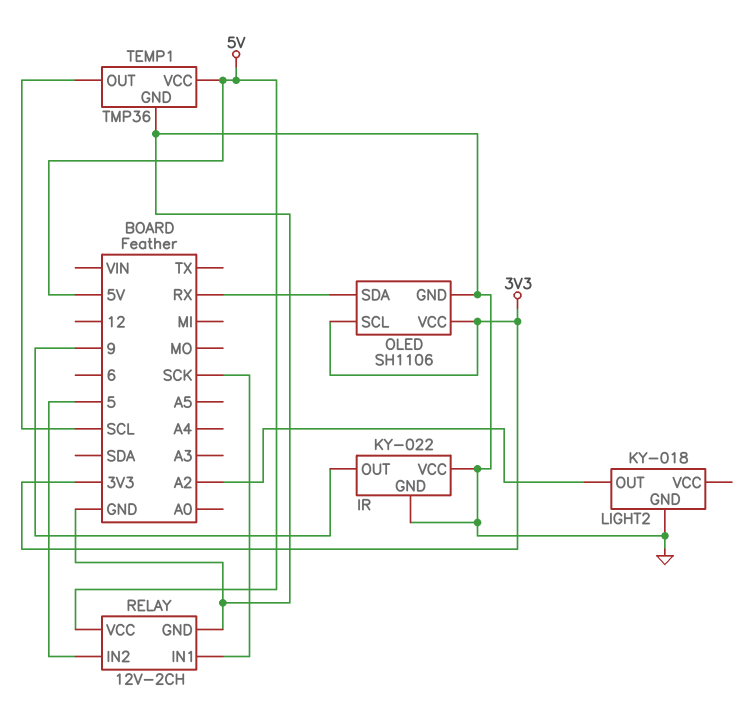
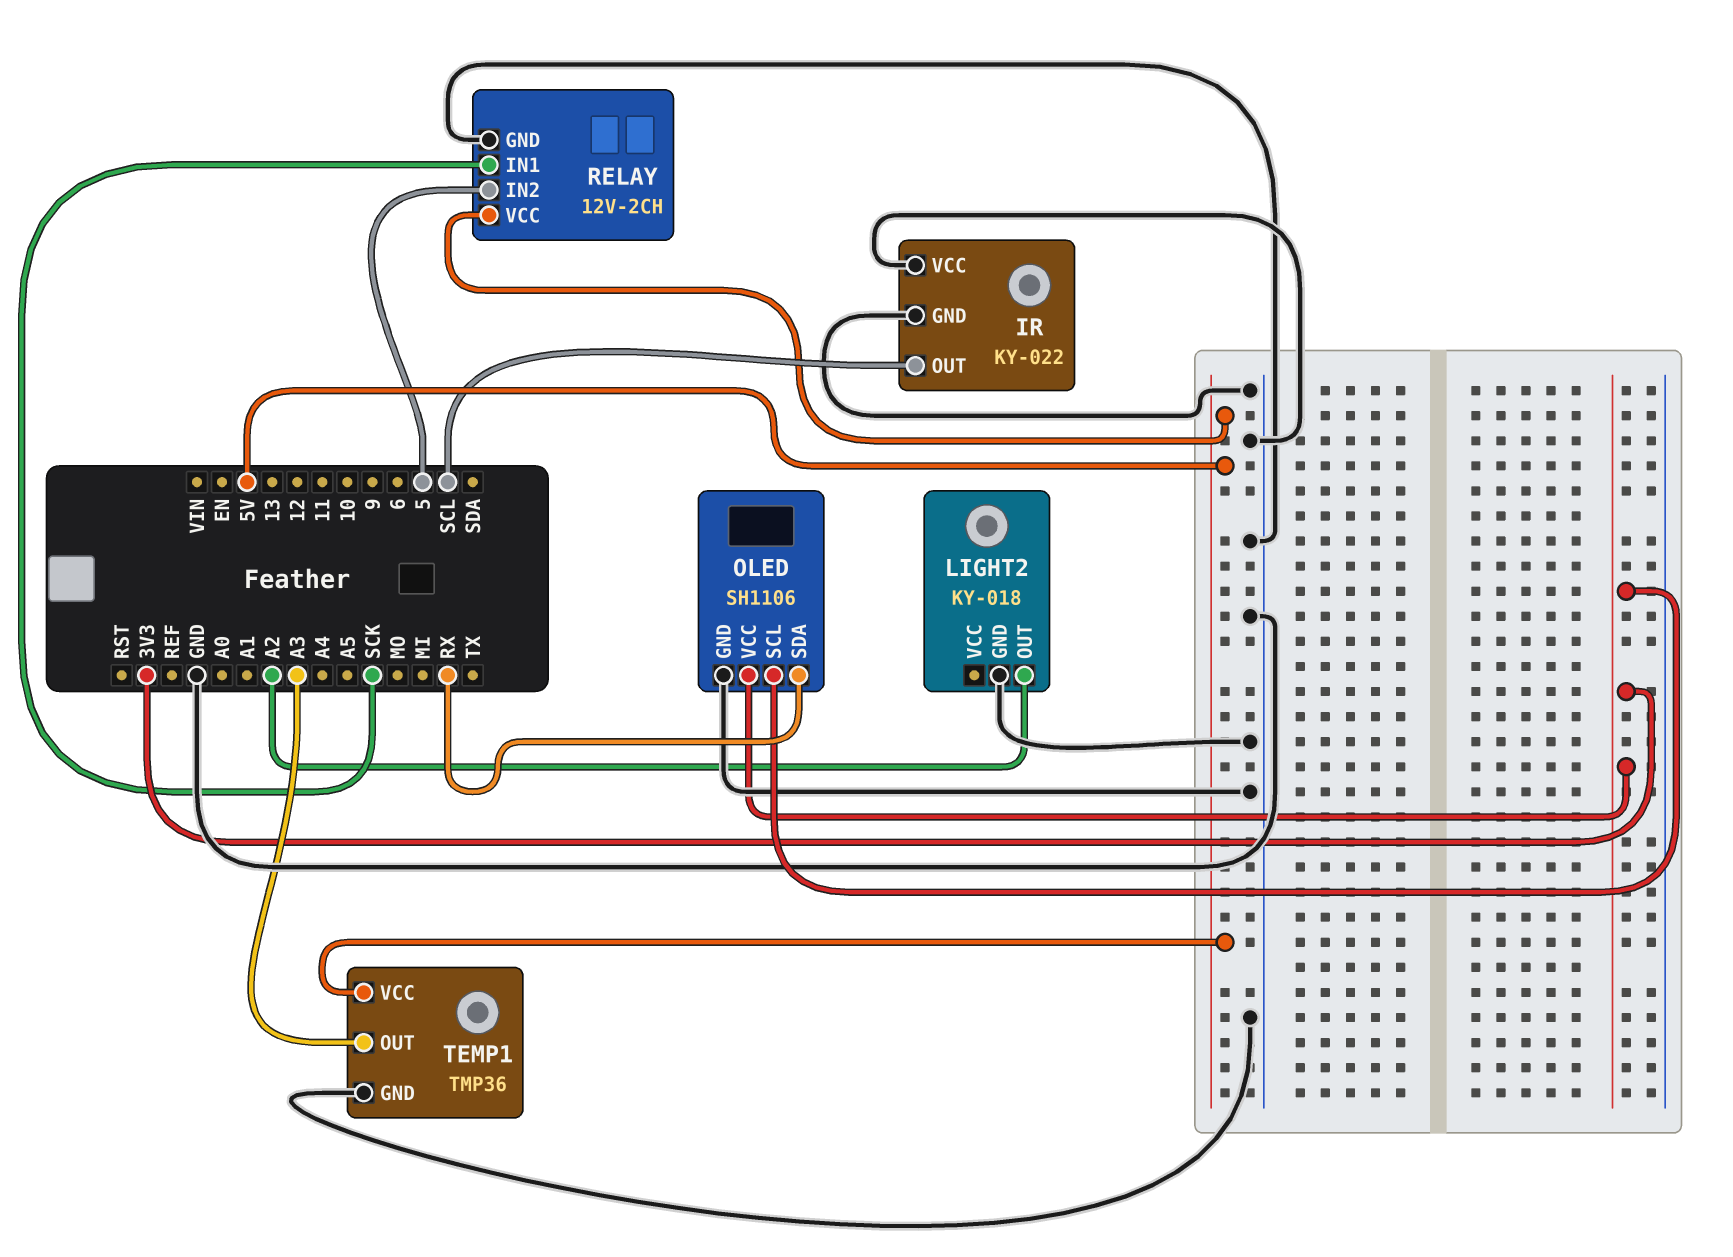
IR pin OUT: 9 -> SCL
TEMP1 pin OUT: SCL -> A3

